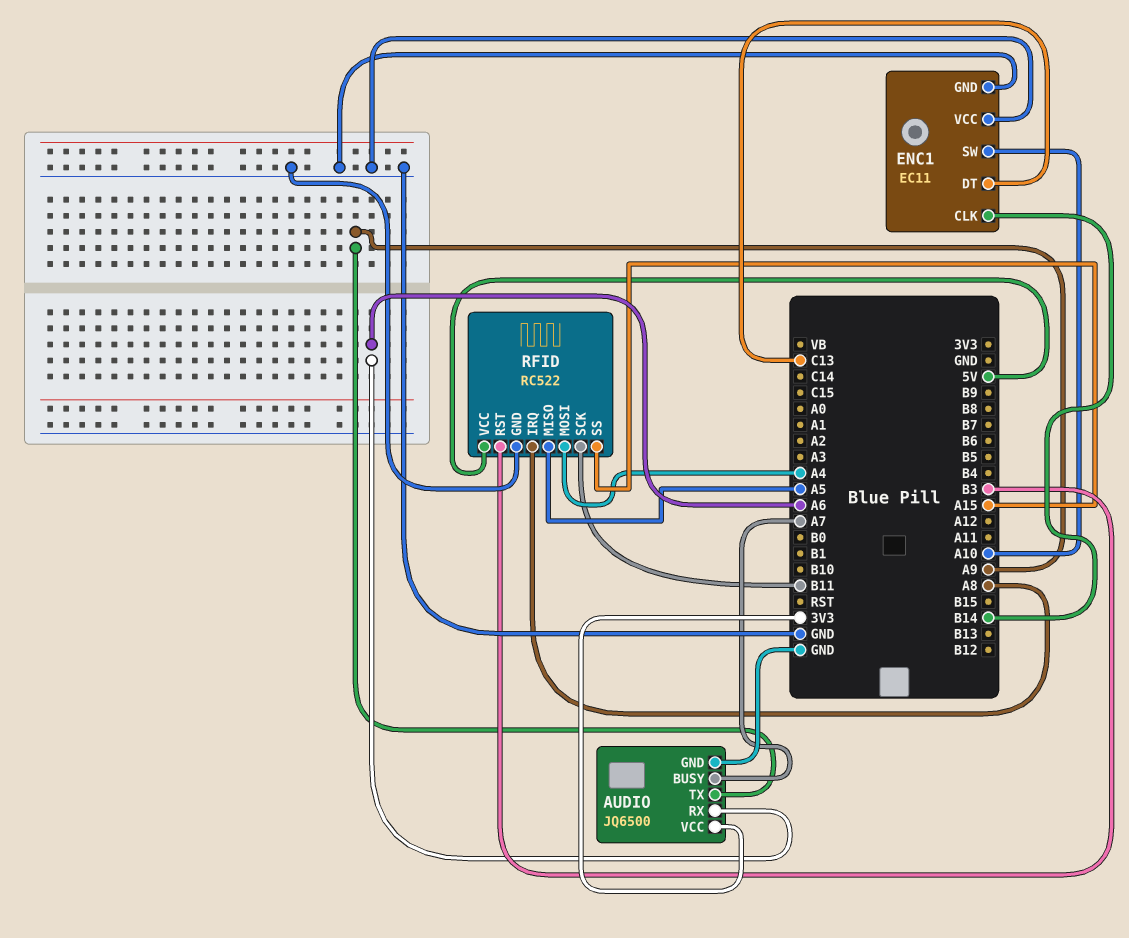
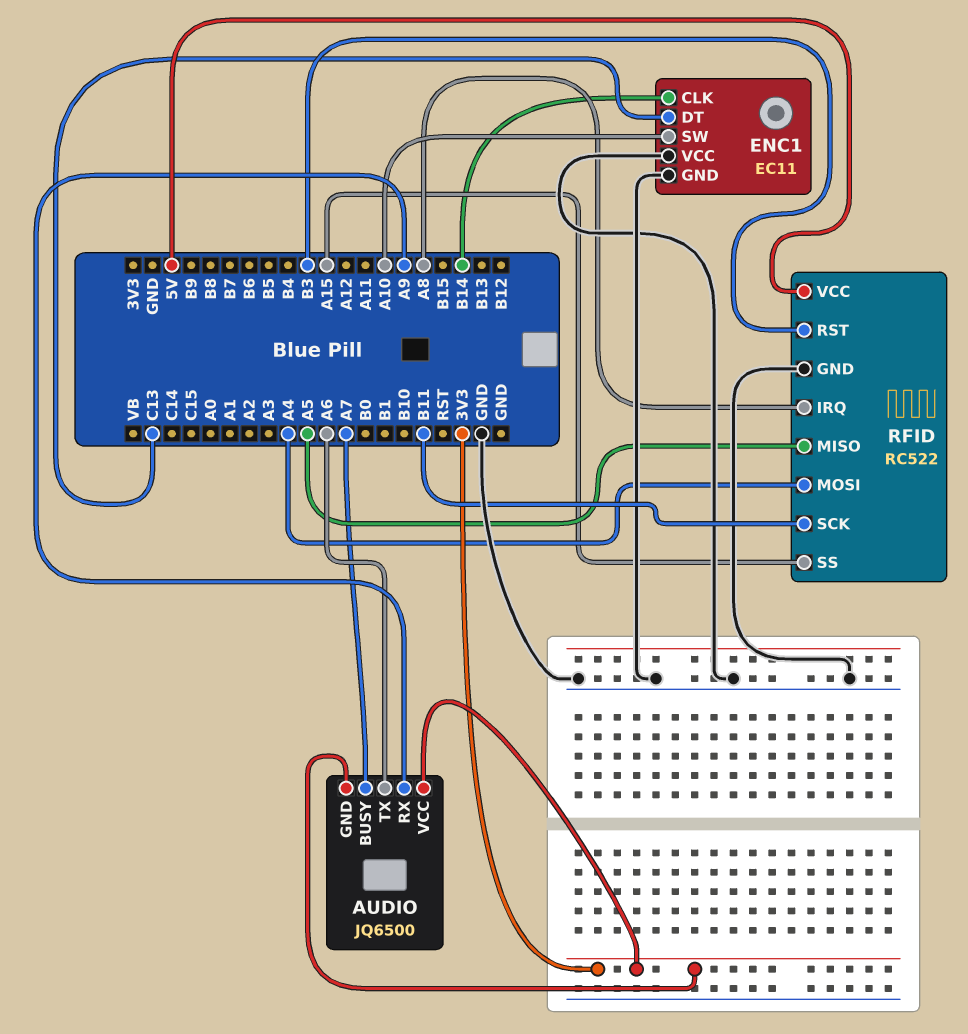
AUDIO pin GND: GND -> 3V3
AUDIO pin RX: A6 -> A9
AUDIO pin TX: A9 -> A6

